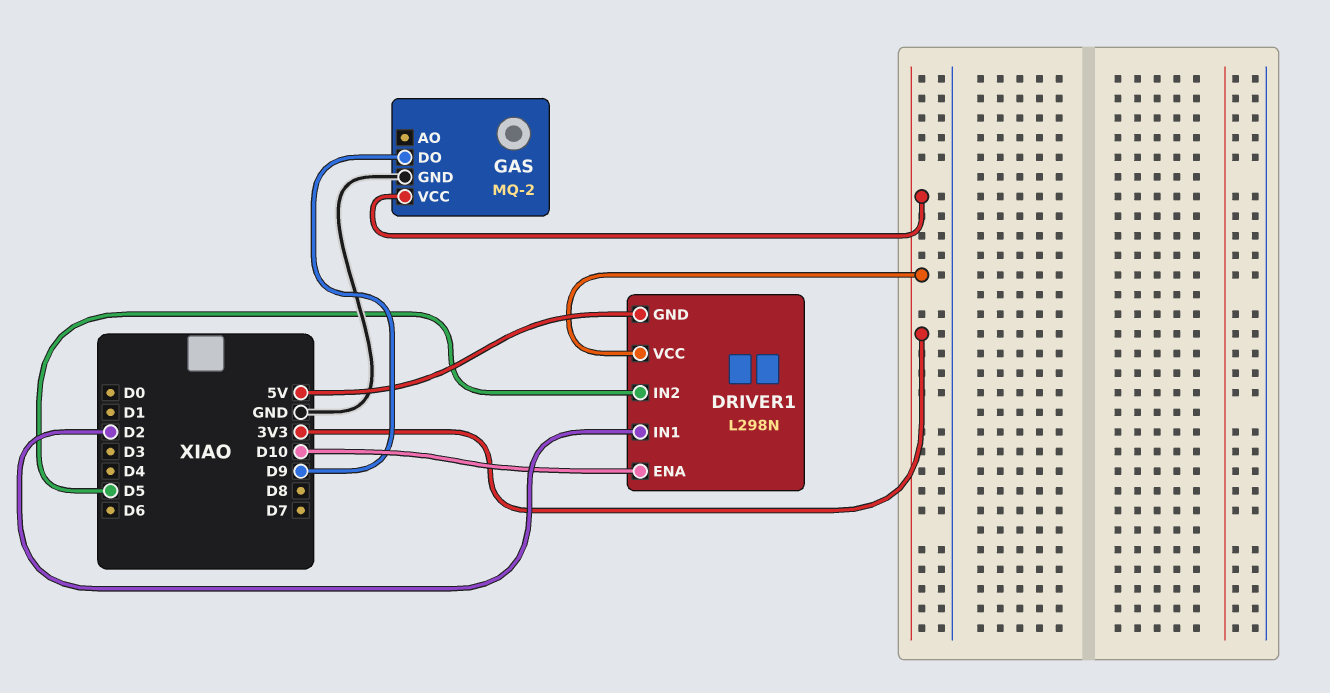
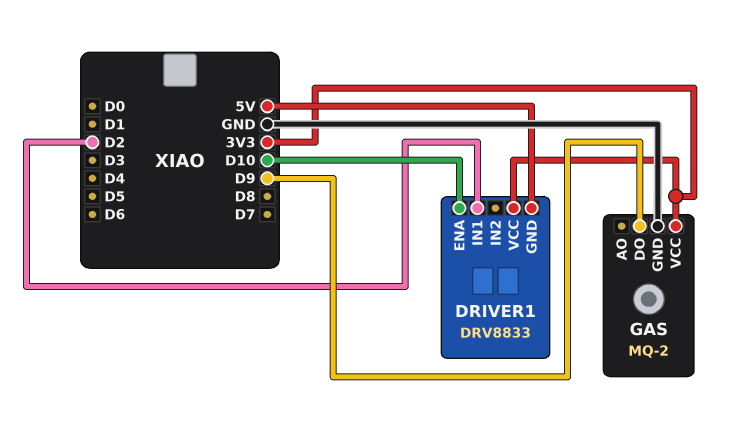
DRIVER1: L298N -> DRV8833
DRIVER1 pin IN2: D5 -> none

